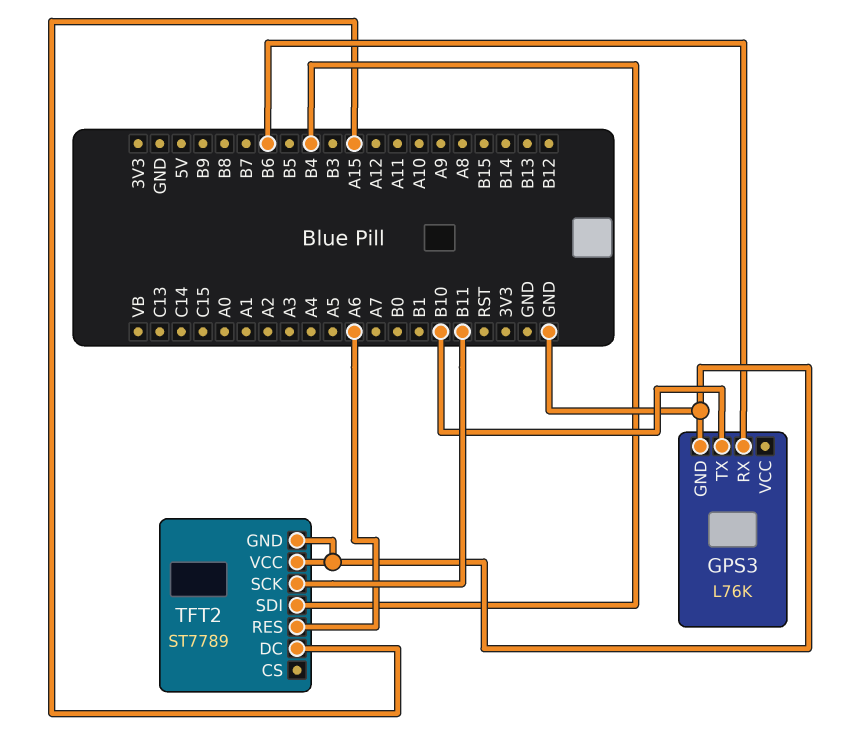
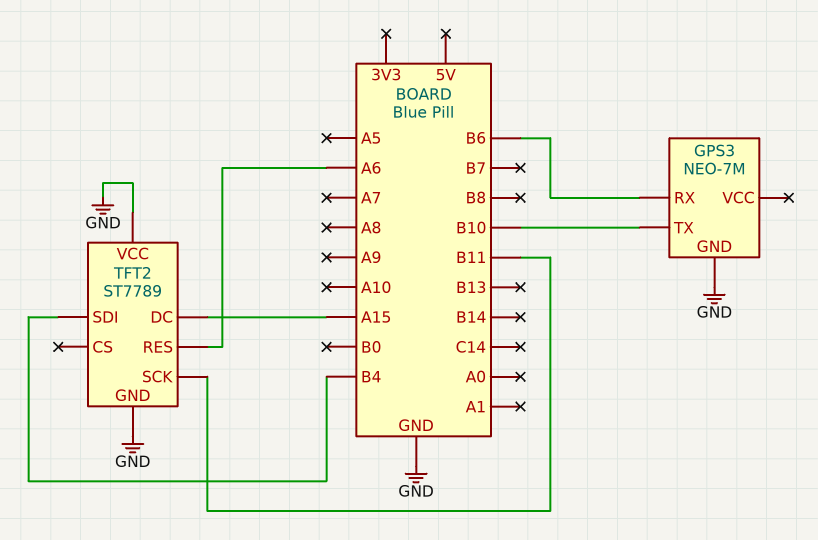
GPS3: L76K -> NEO-7M

